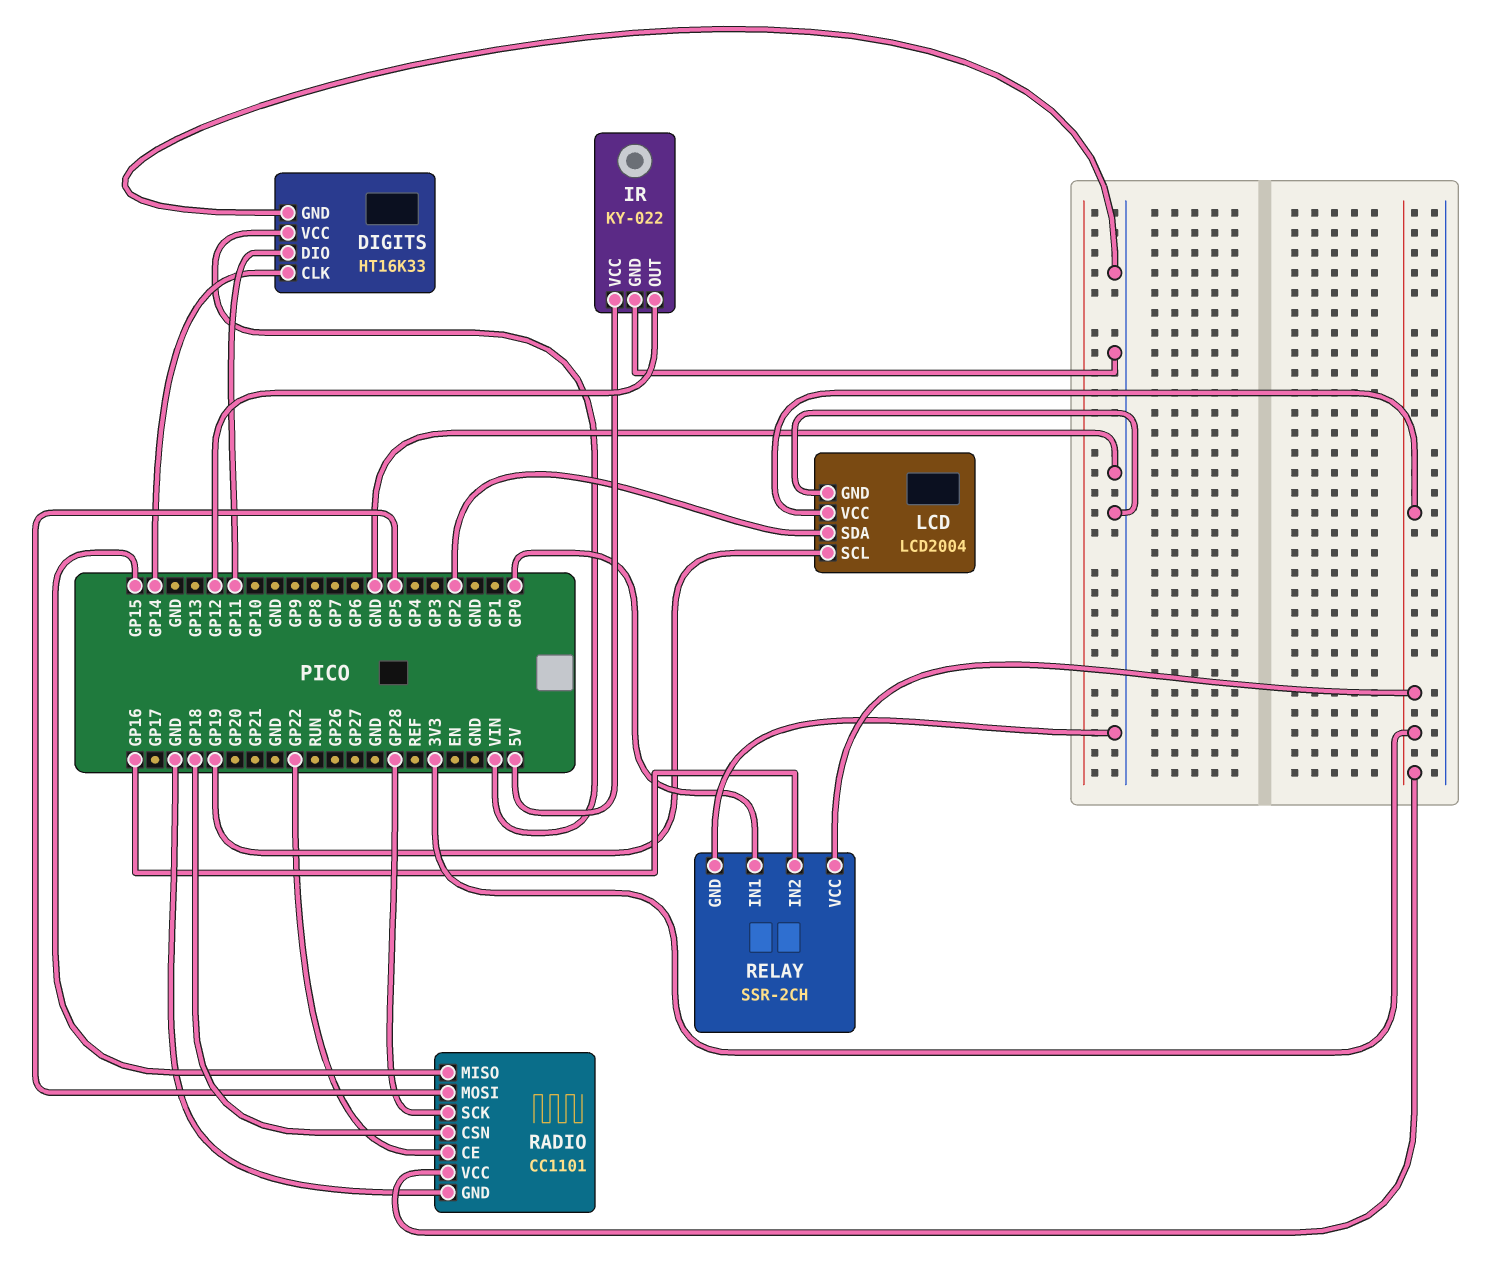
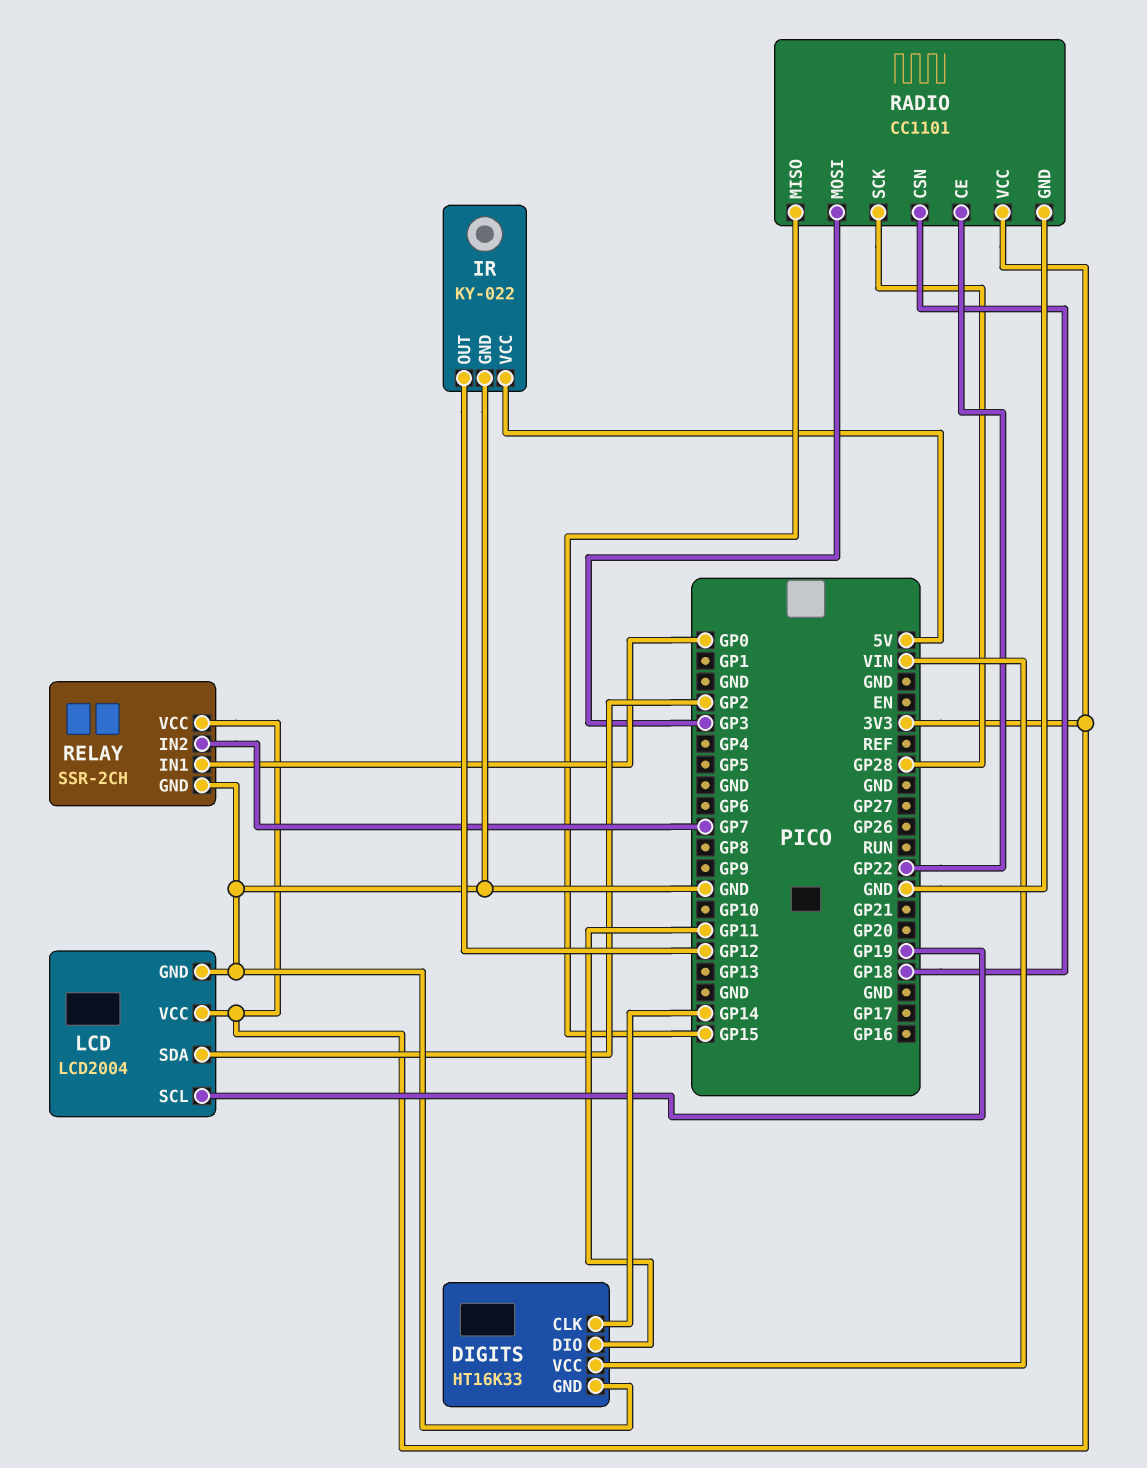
RADIO pin MOSI: GP5 -> GP3
RELAY pin IN2: GP16 -> GP7

